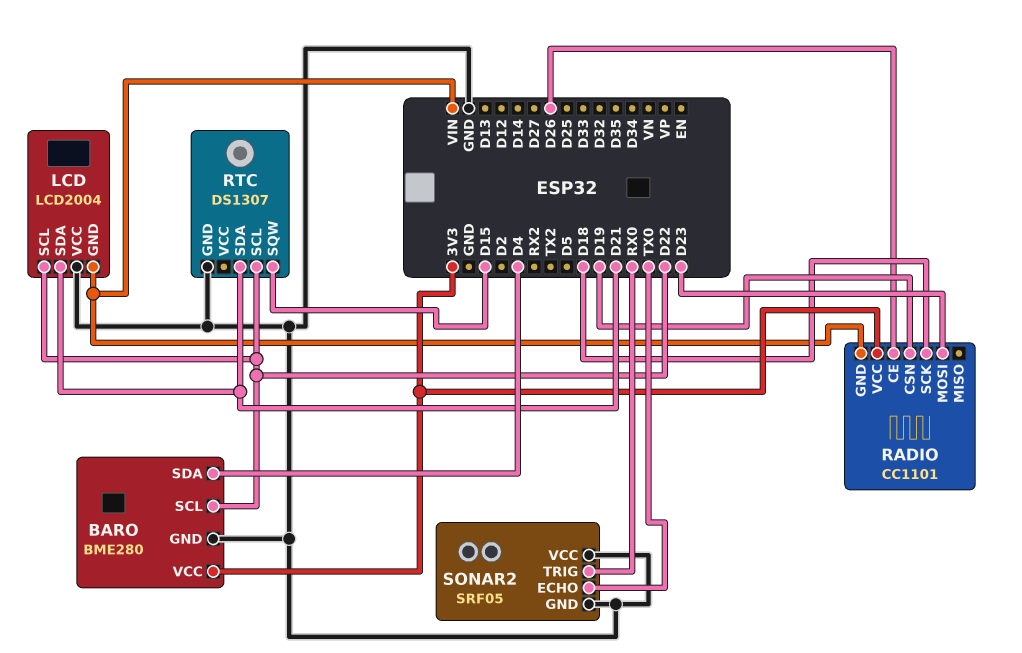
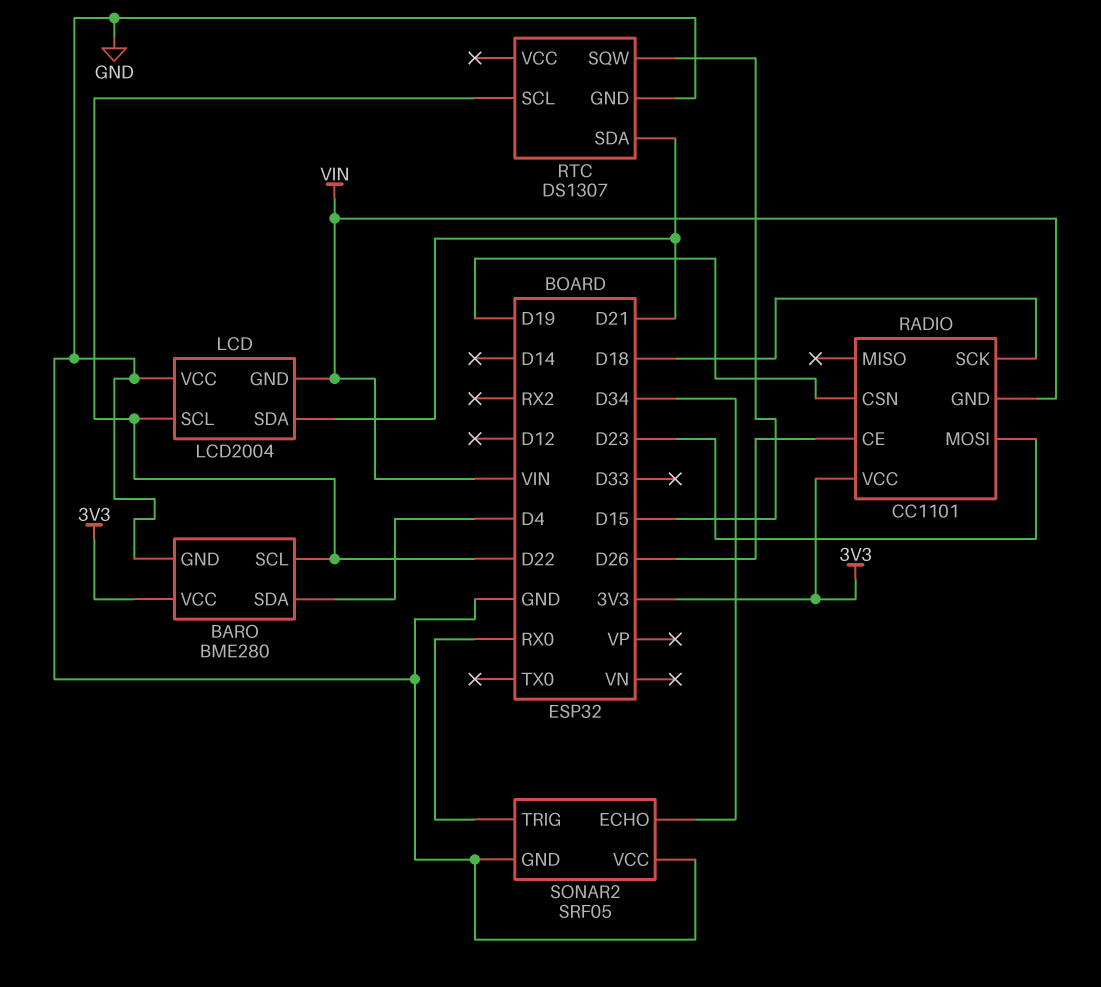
SONAR2 pin ECHO: TX0 -> D34

